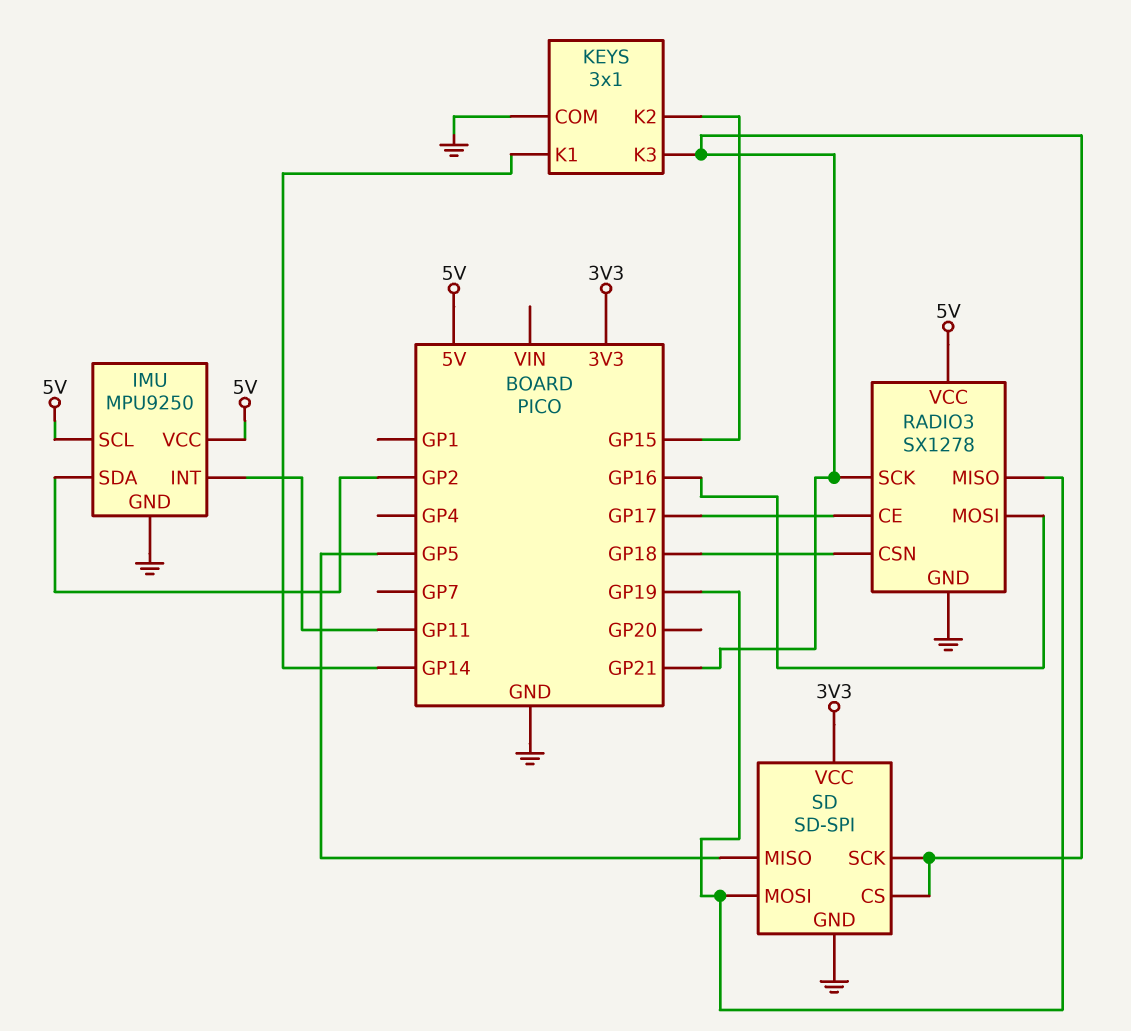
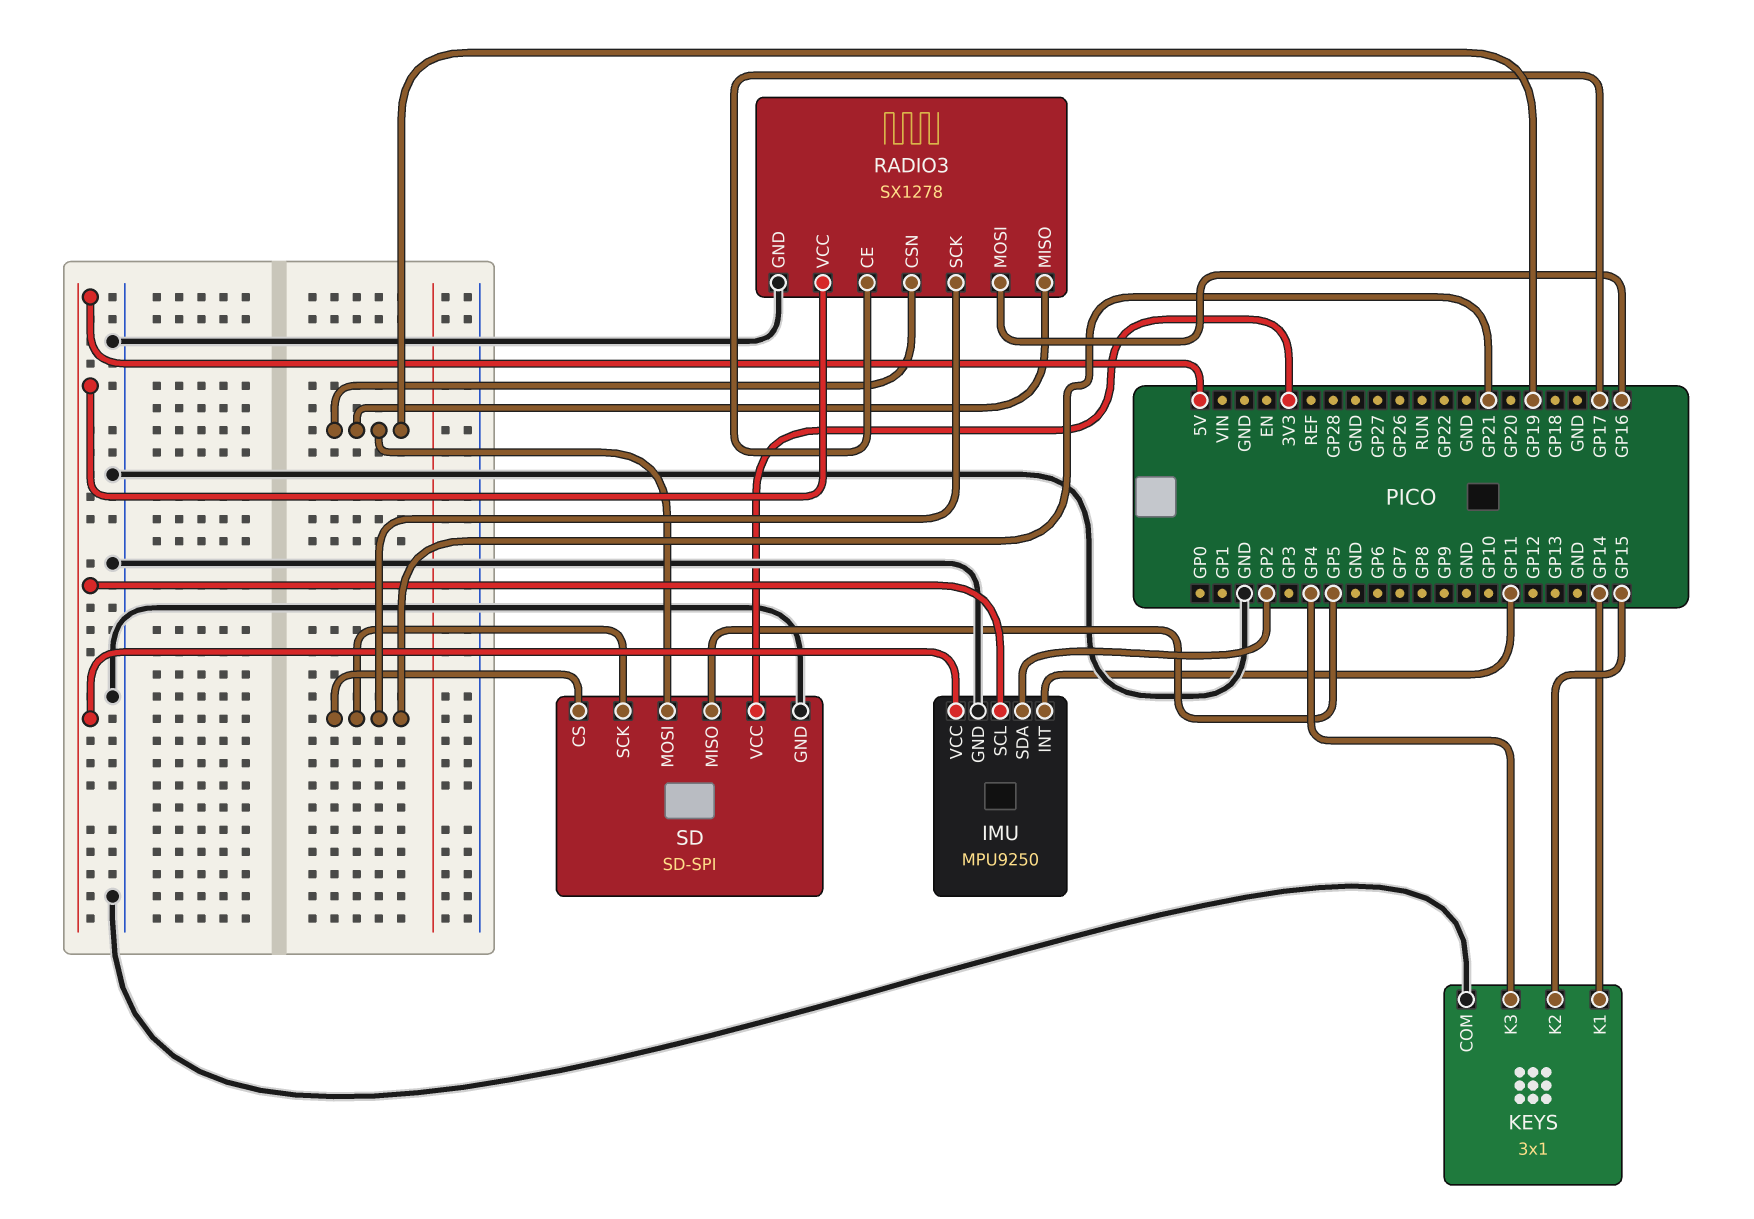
KEYS pin K3: GP21 -> GP4
RADIO3 pin CSN: GP18 -> GP19

